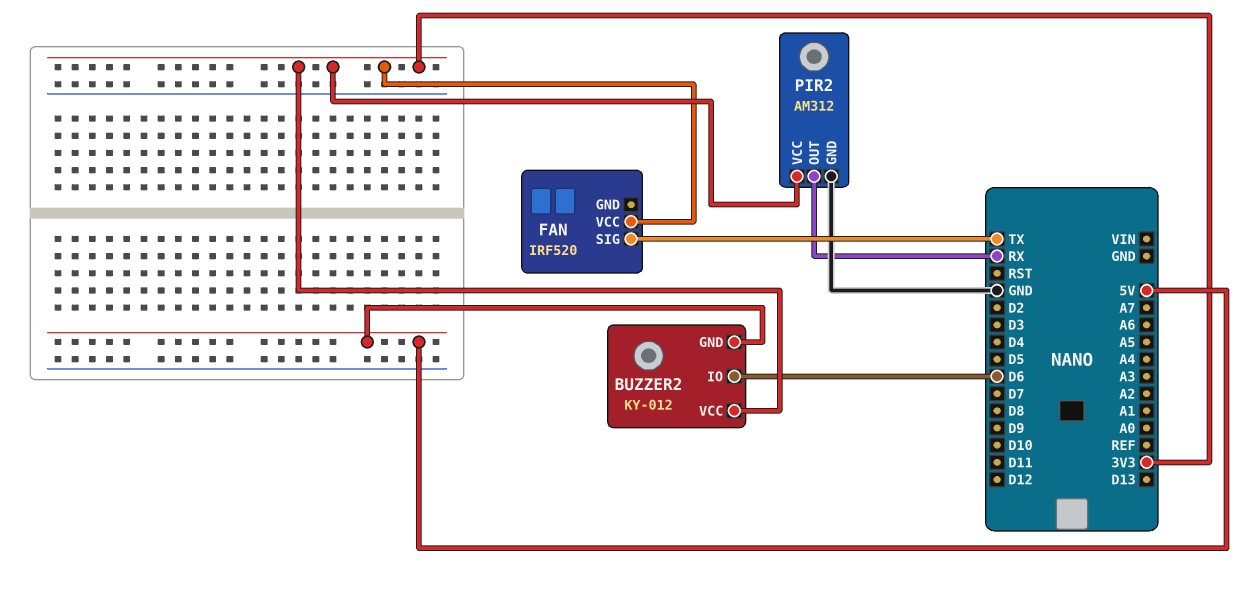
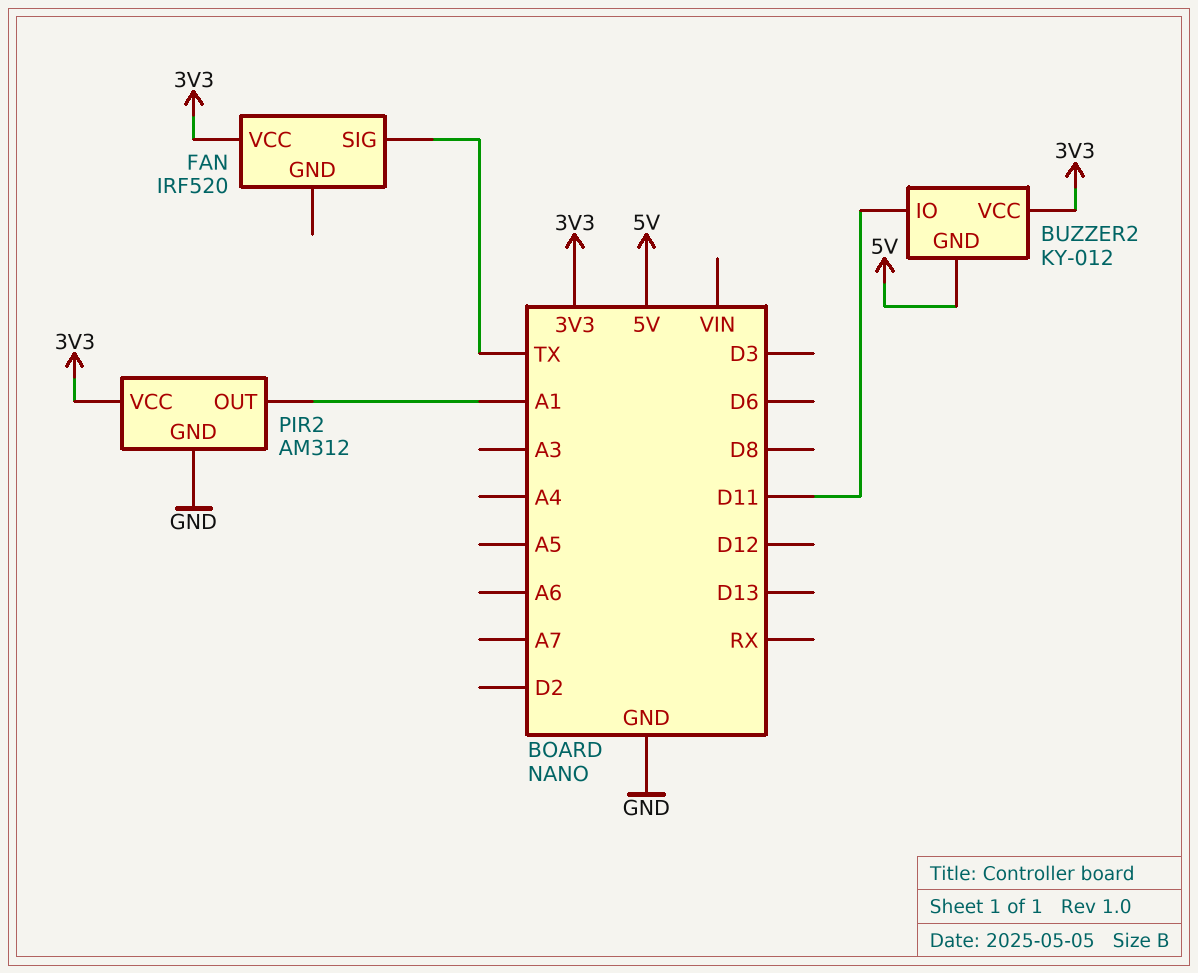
BUZZER2 pin IO: D6 -> D11
PIR2 pin OUT: RX -> A1

